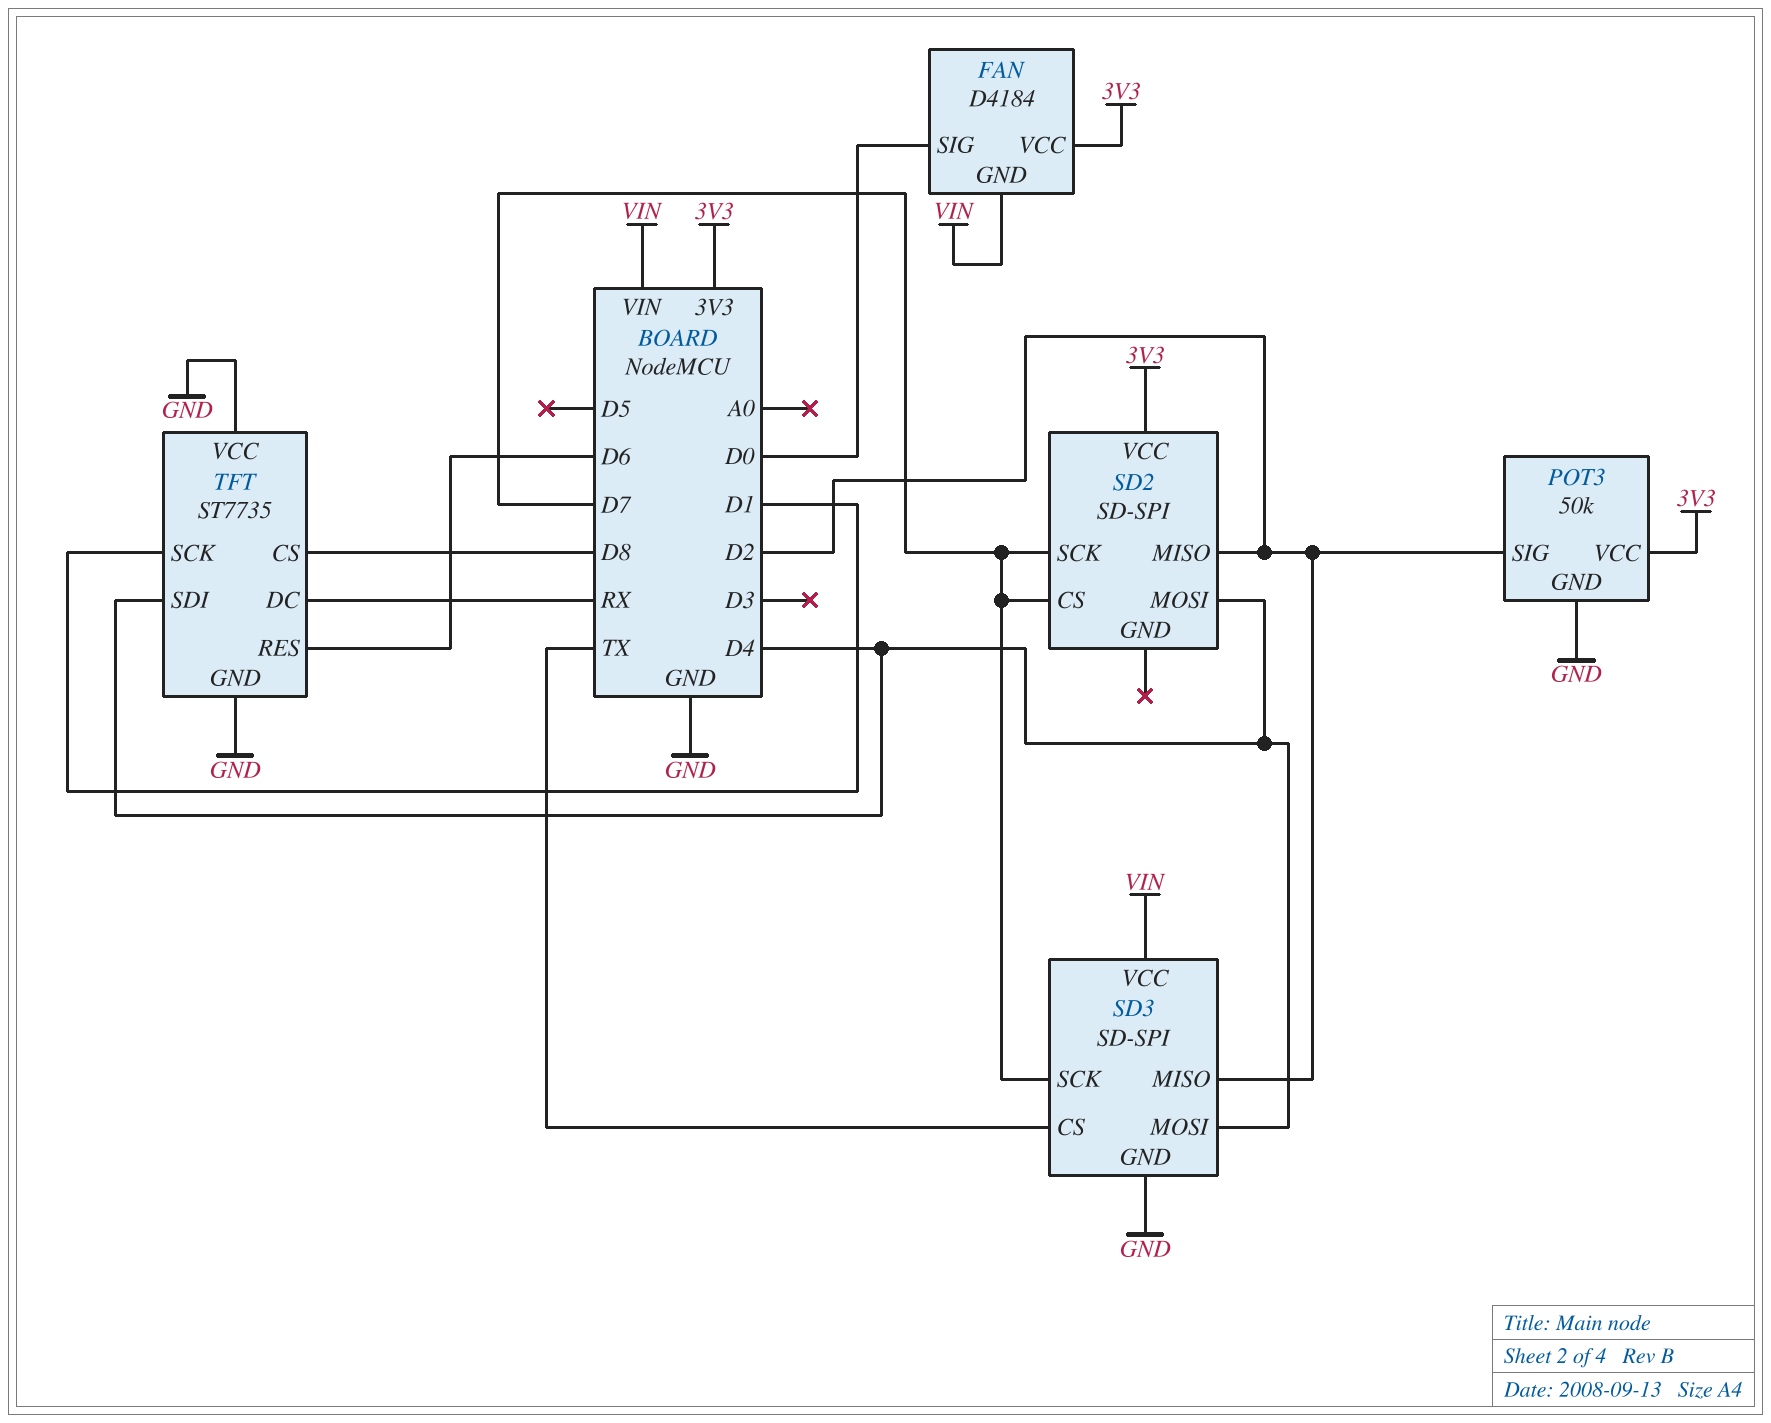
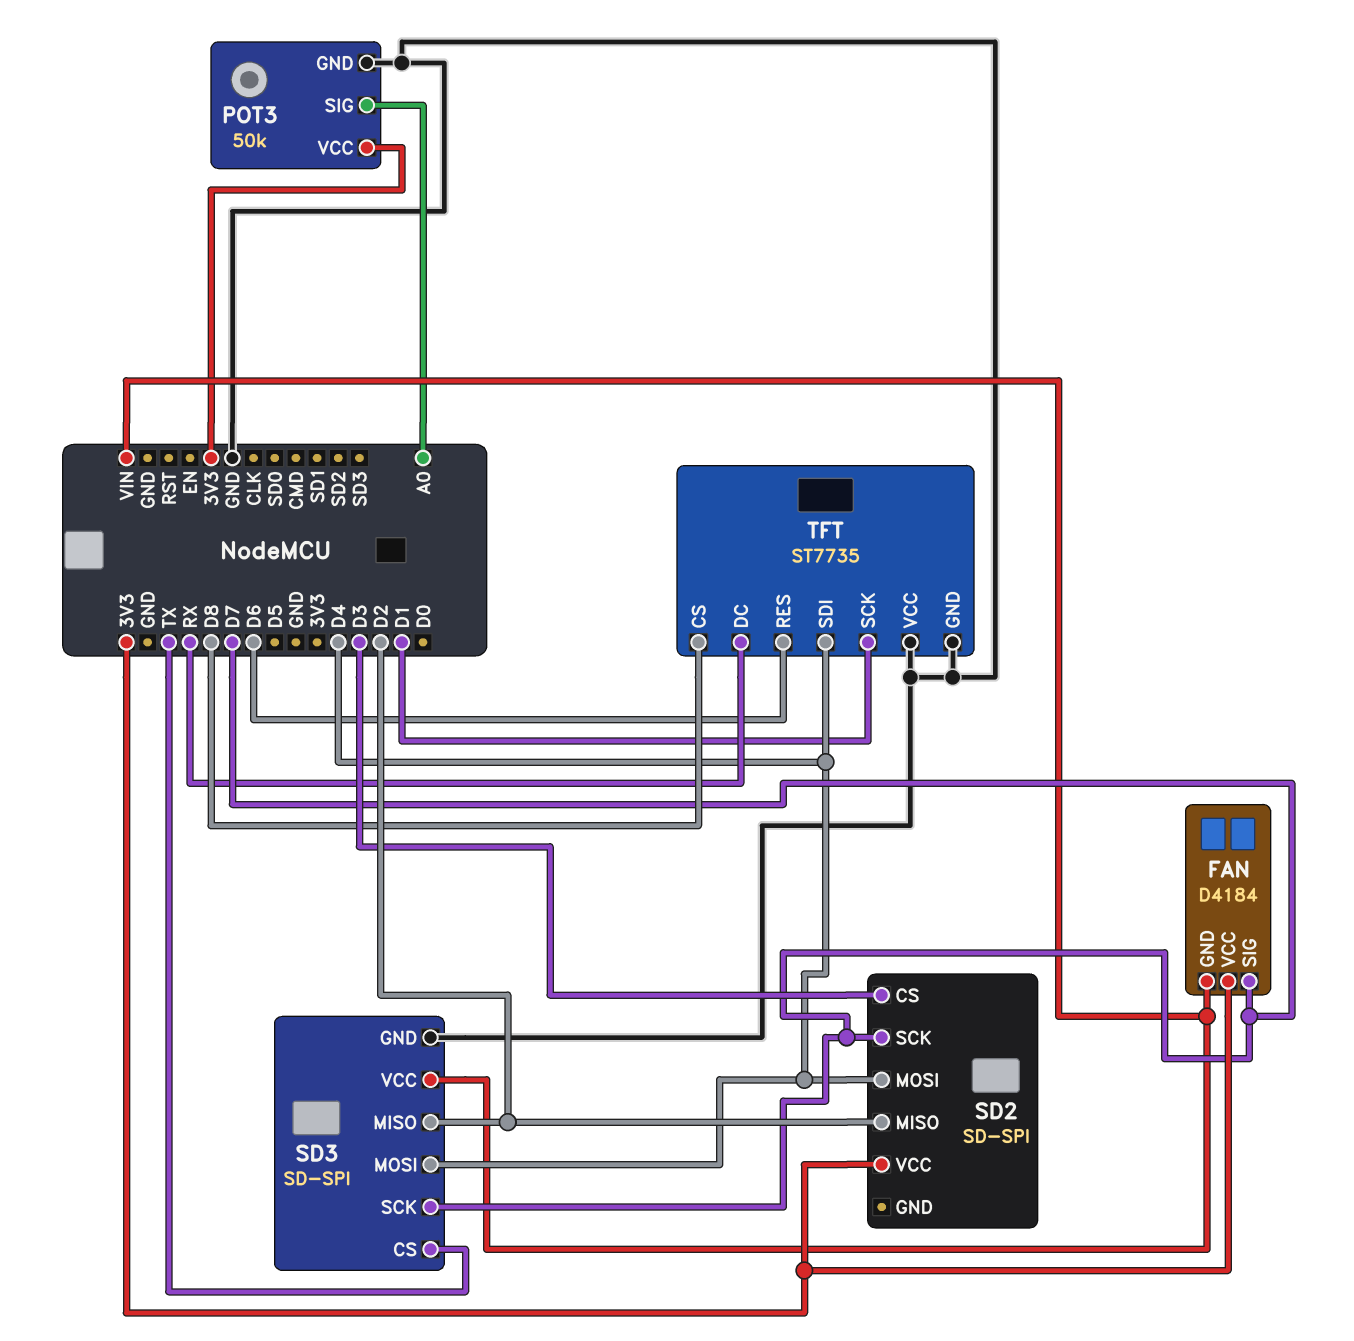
FAN pin SIG: D0 -> D7
POT3 pin SIG: D2 -> A0
SD2 pin CS: D7 -> D3

